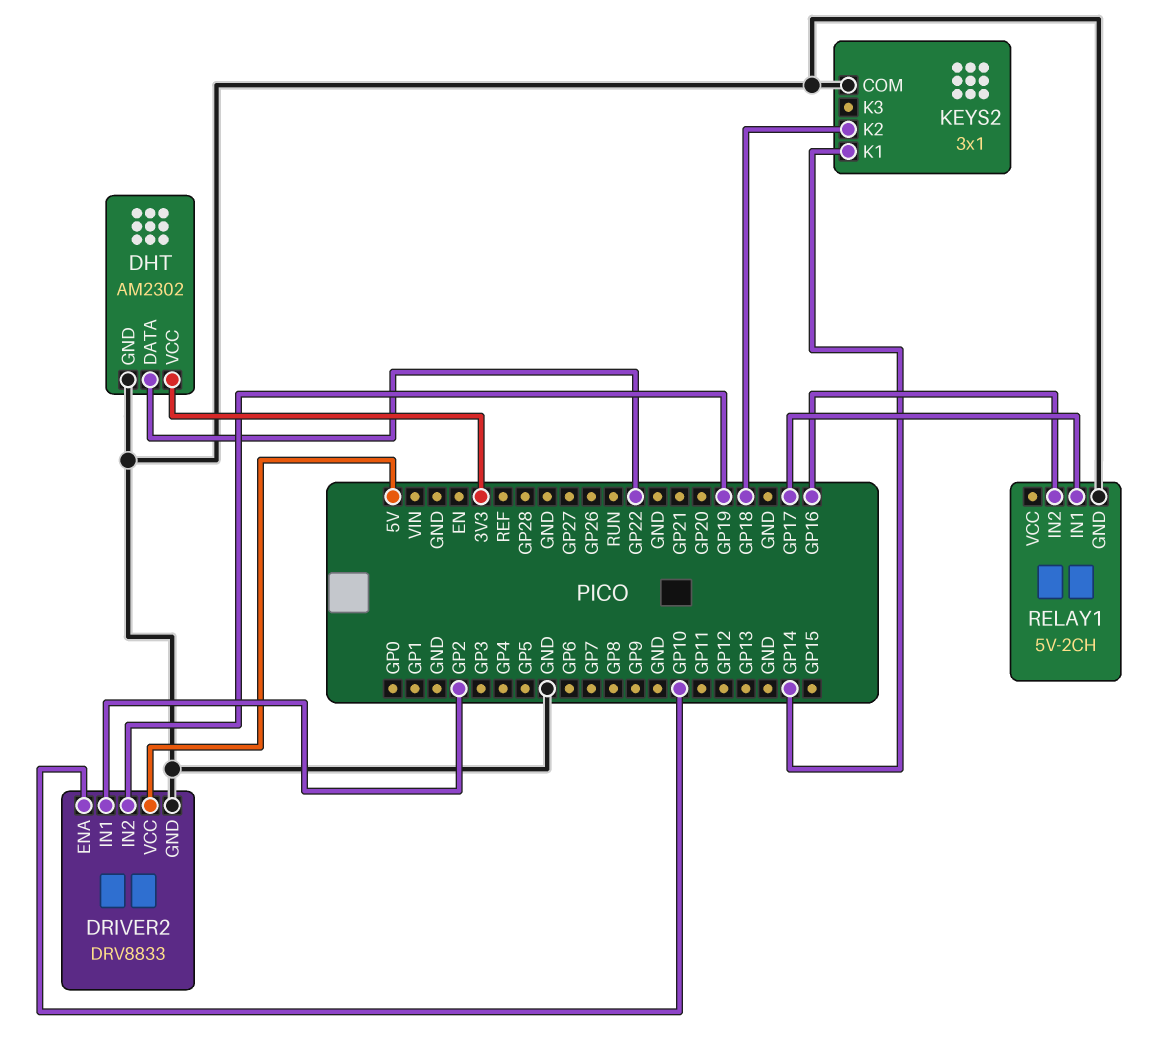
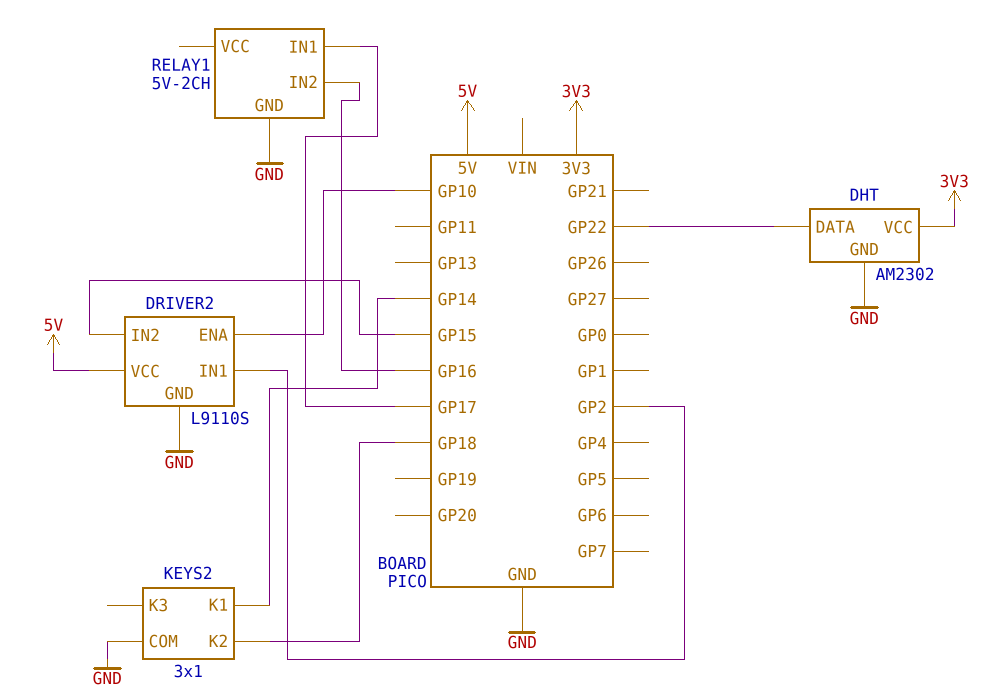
DRIVER2: DRV8833 -> L9110S
DRIVER2 pin IN2: GP19 -> GP15

